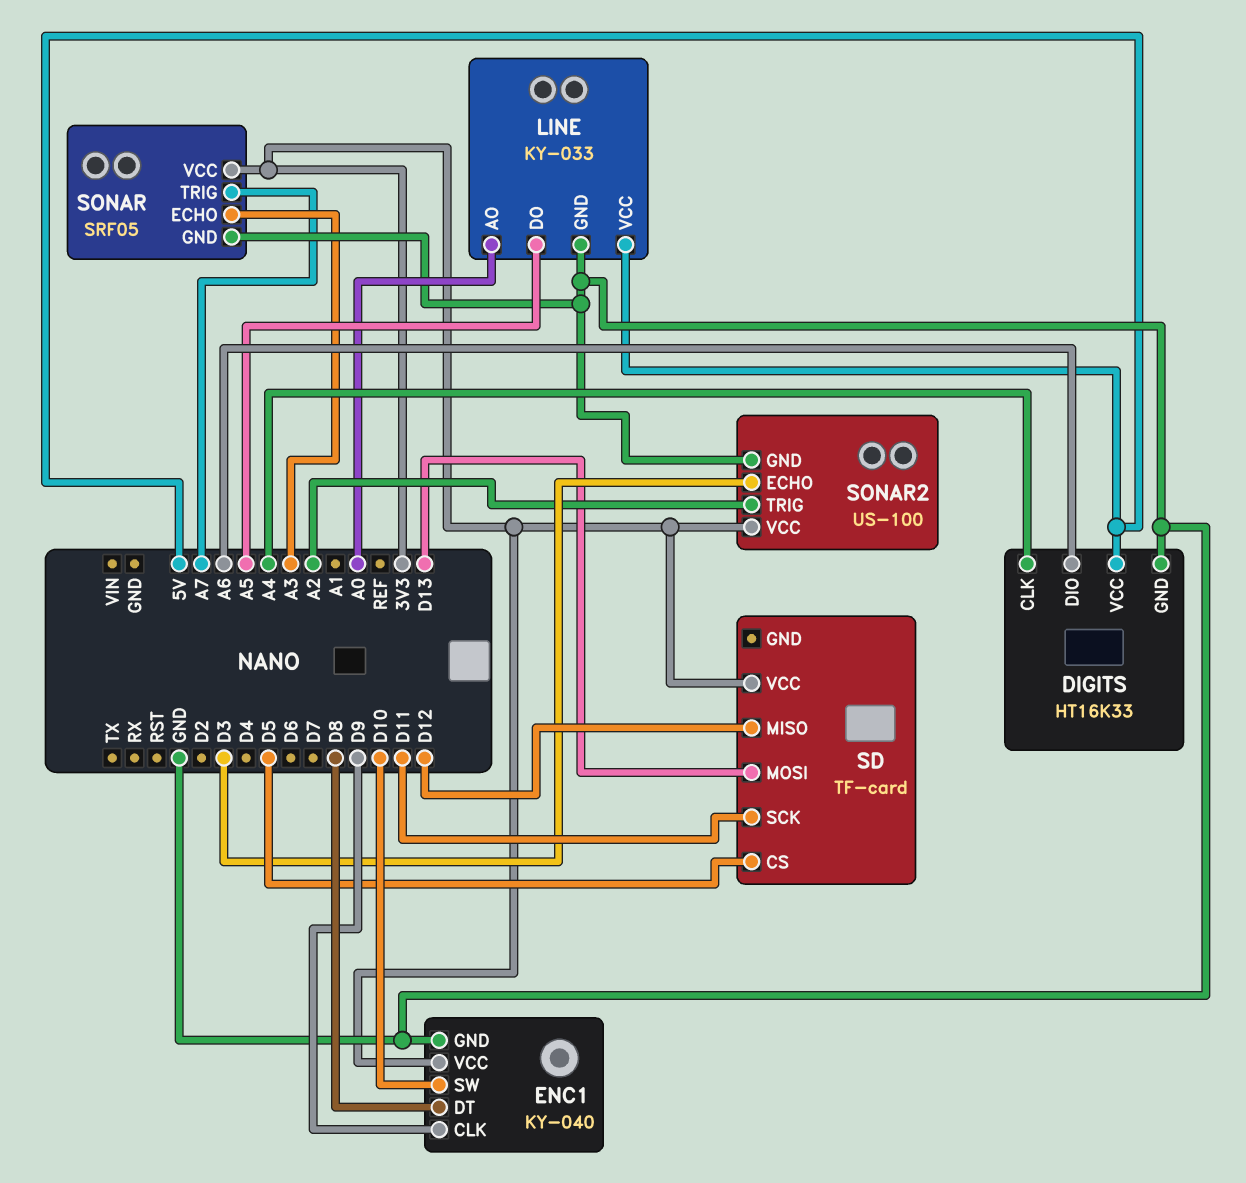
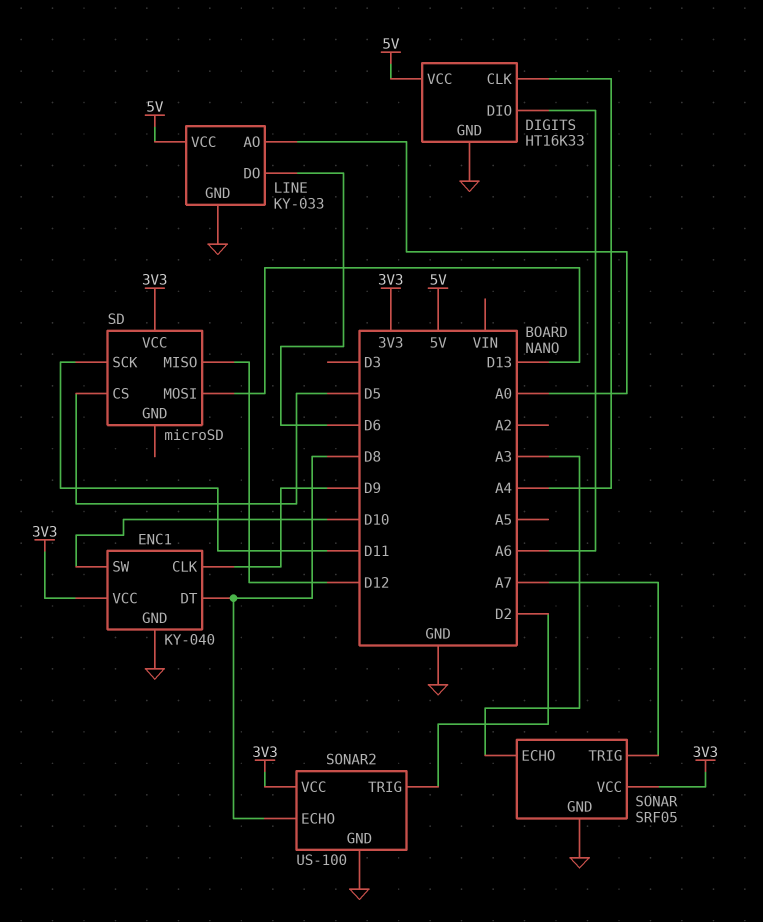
LINE pin DO: A5 -> D6
SD: TF-card -> microSD
SONAR2 pin ECHO: D3 -> D8
SONAR2 pin TRIG: A2 -> D2

